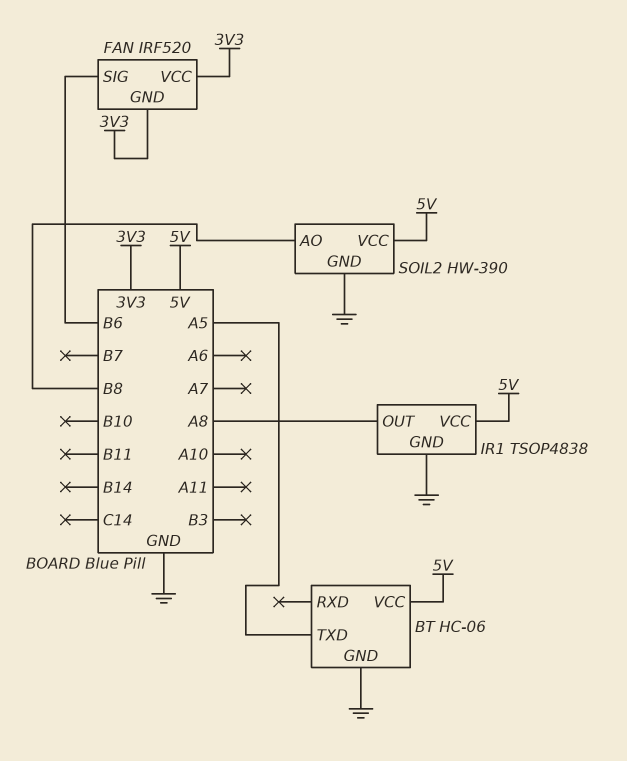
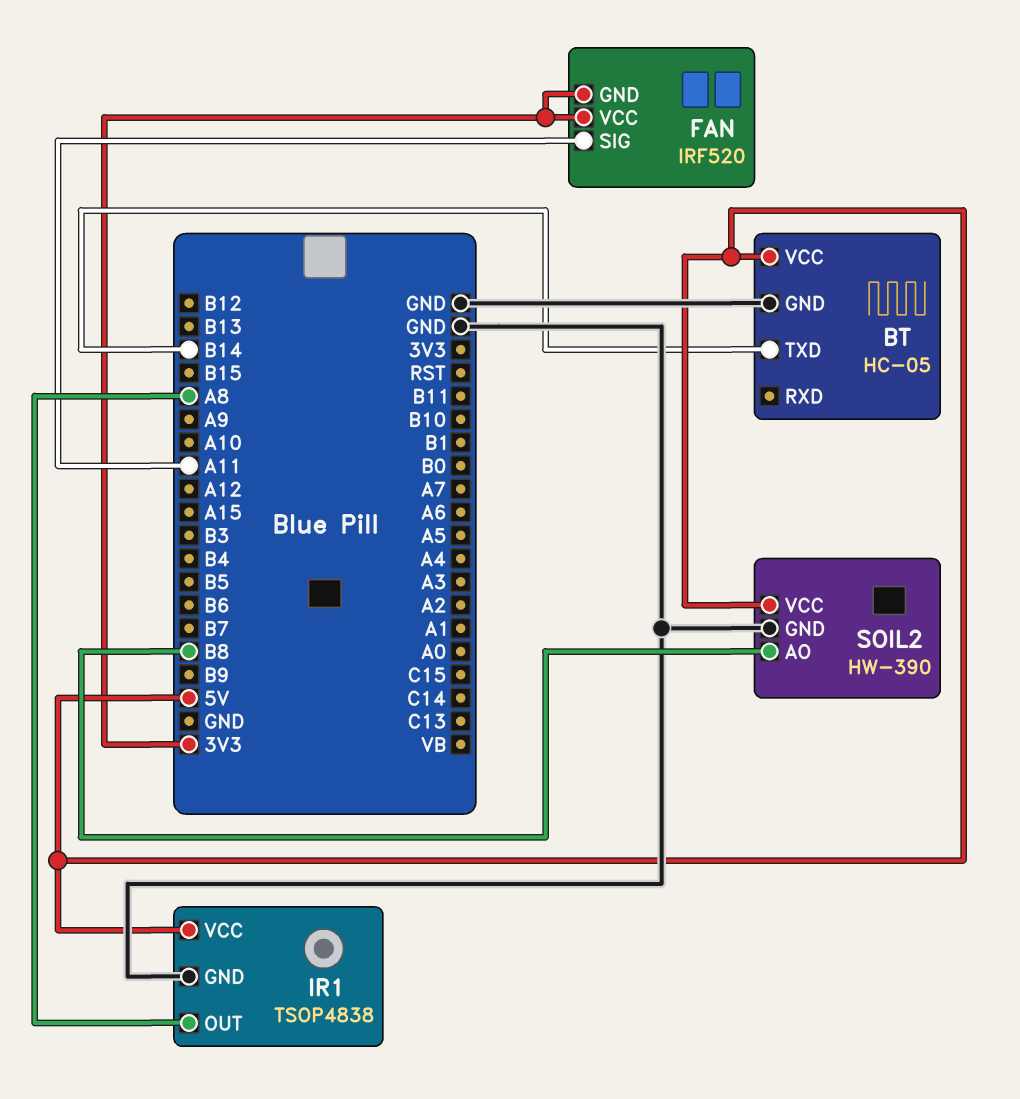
BT: HC-06 -> HC-05
BT pin TXD: A5 -> B14
FAN pin SIG: B6 -> A11

